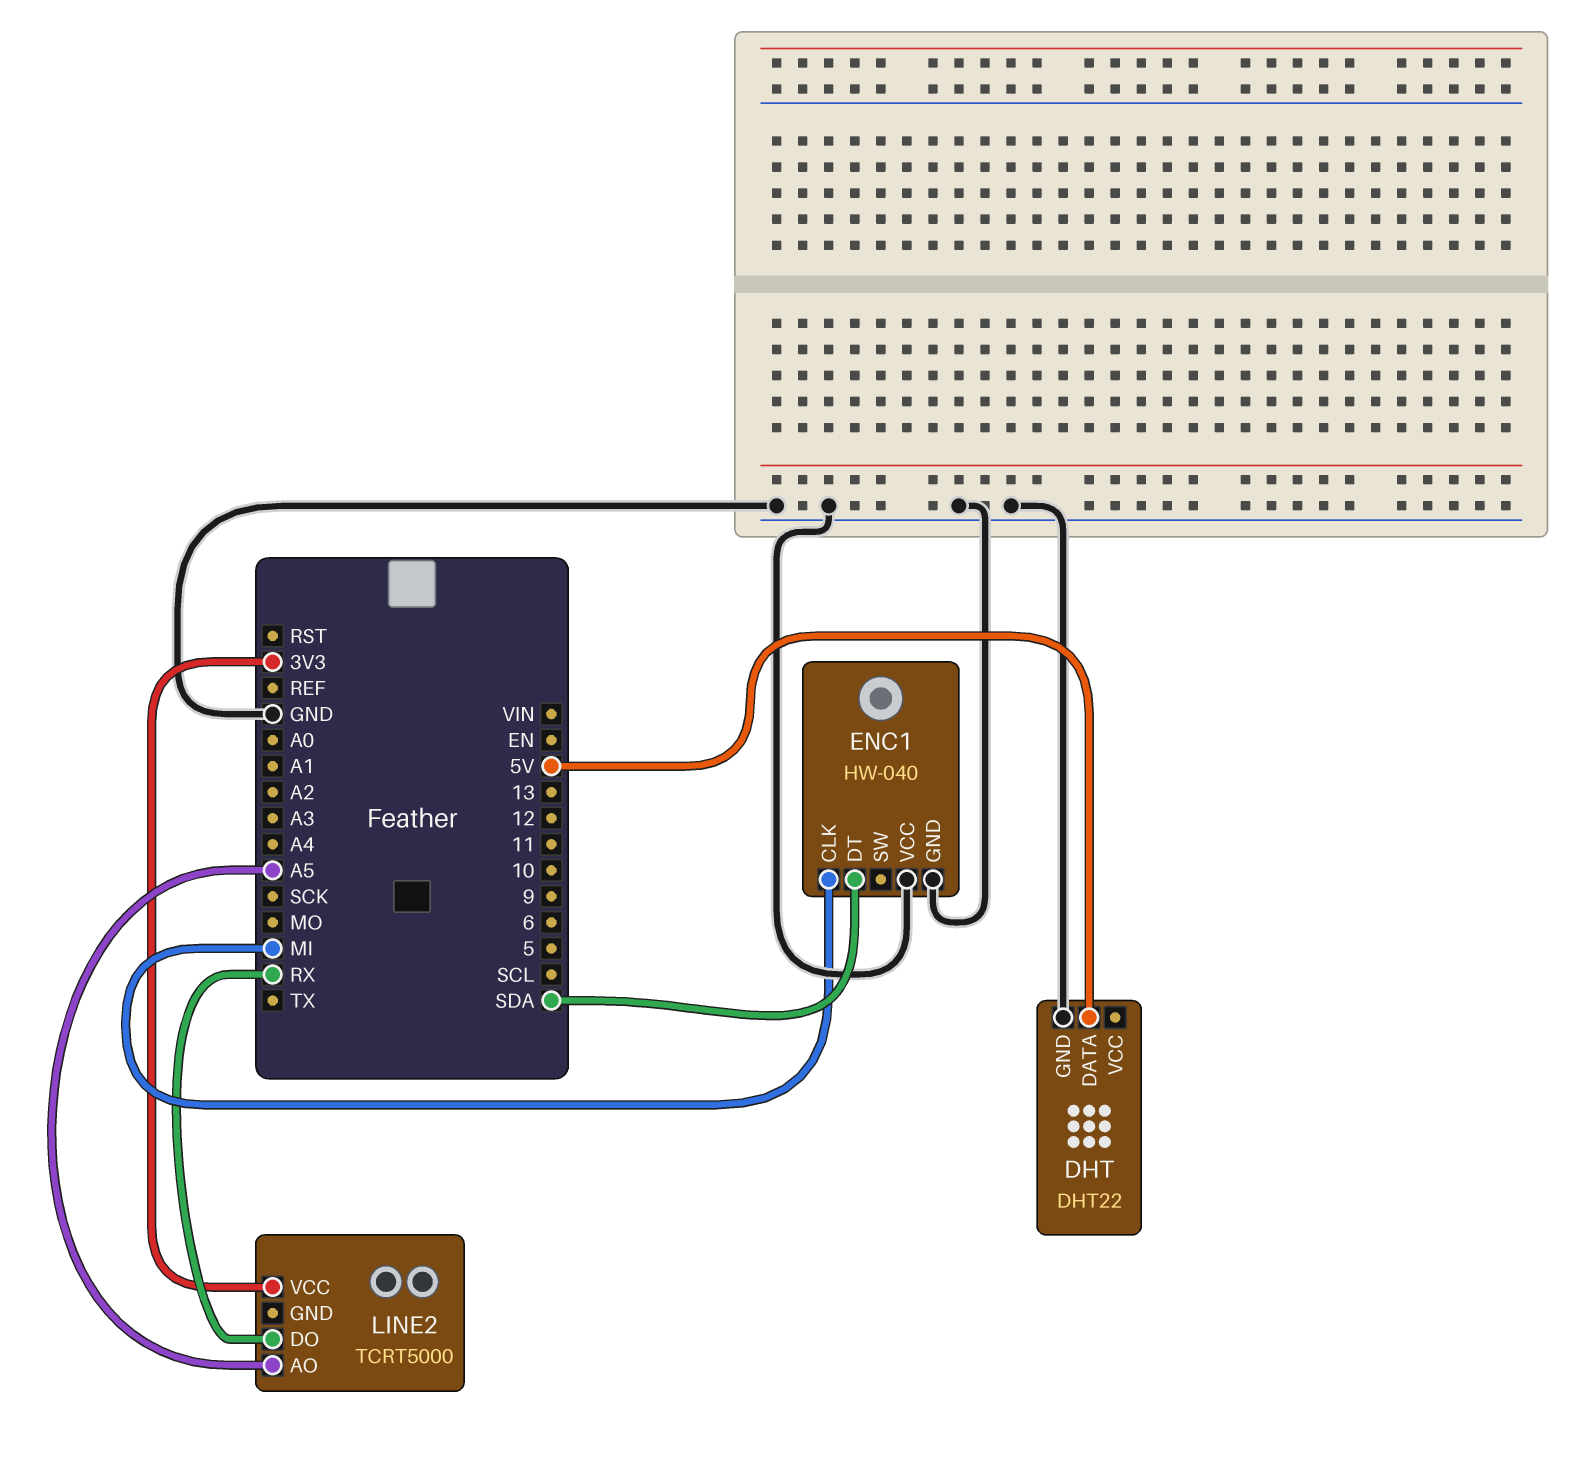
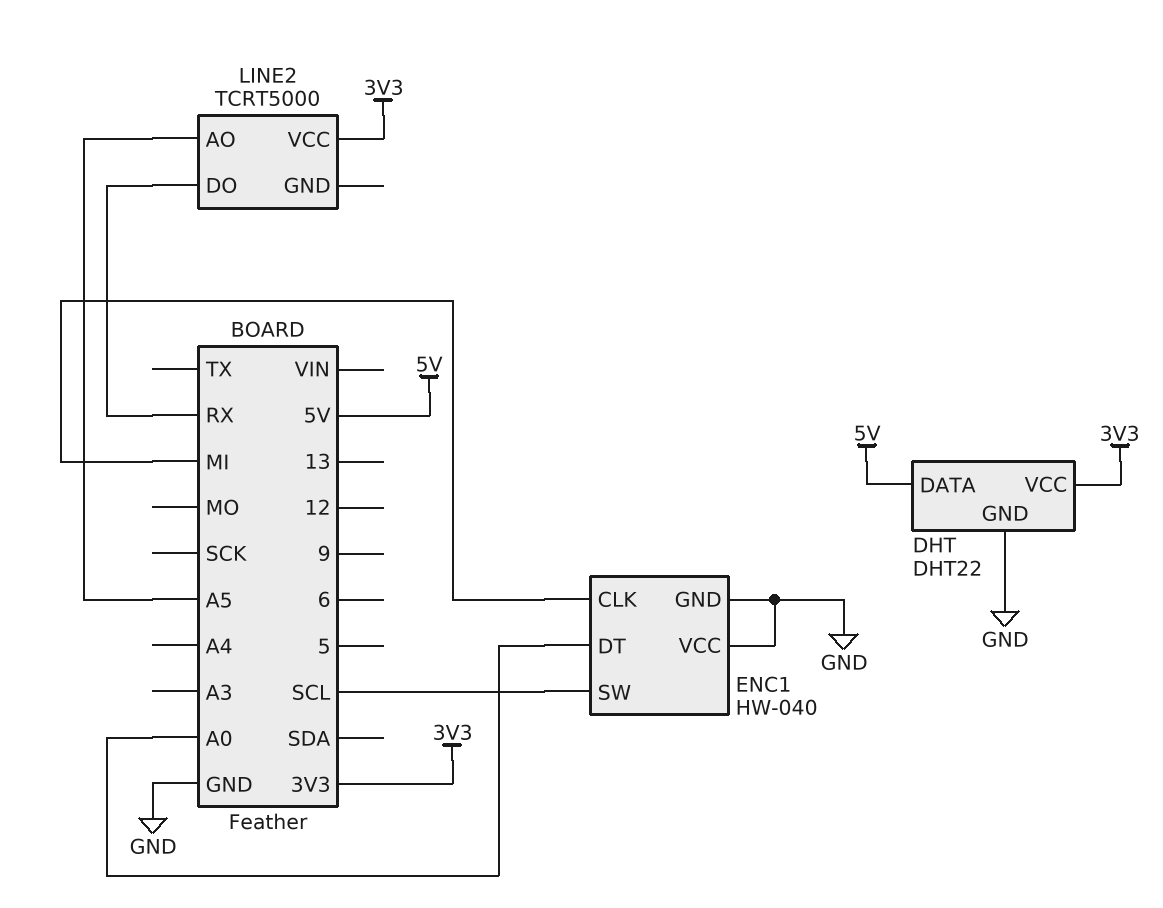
DHT pin VCC: none -> 3V3
ENC1 pin DT: SDA -> A0
ENC1 pin SW: none -> SCL

